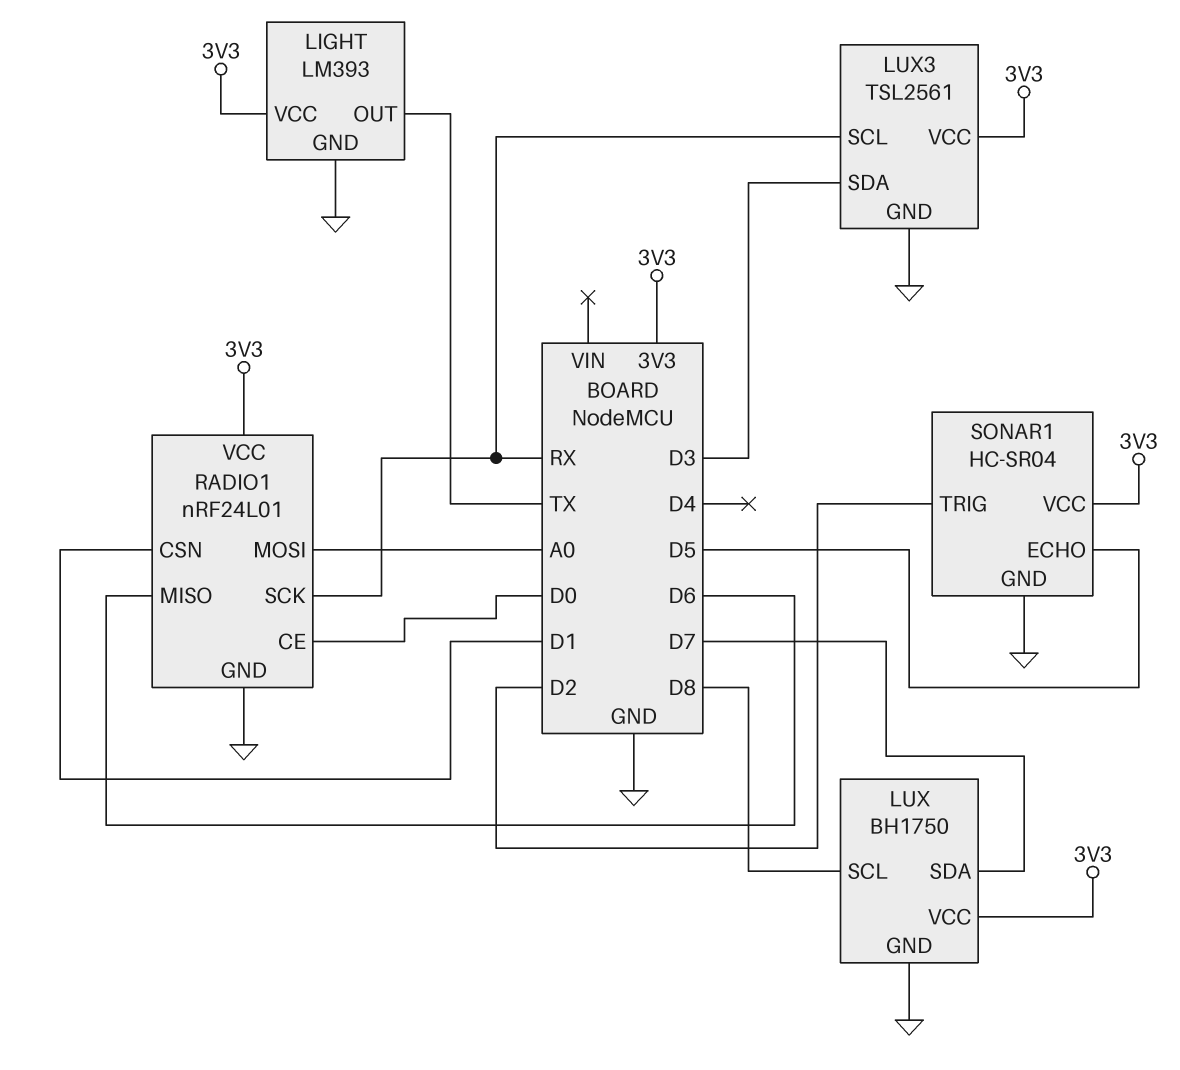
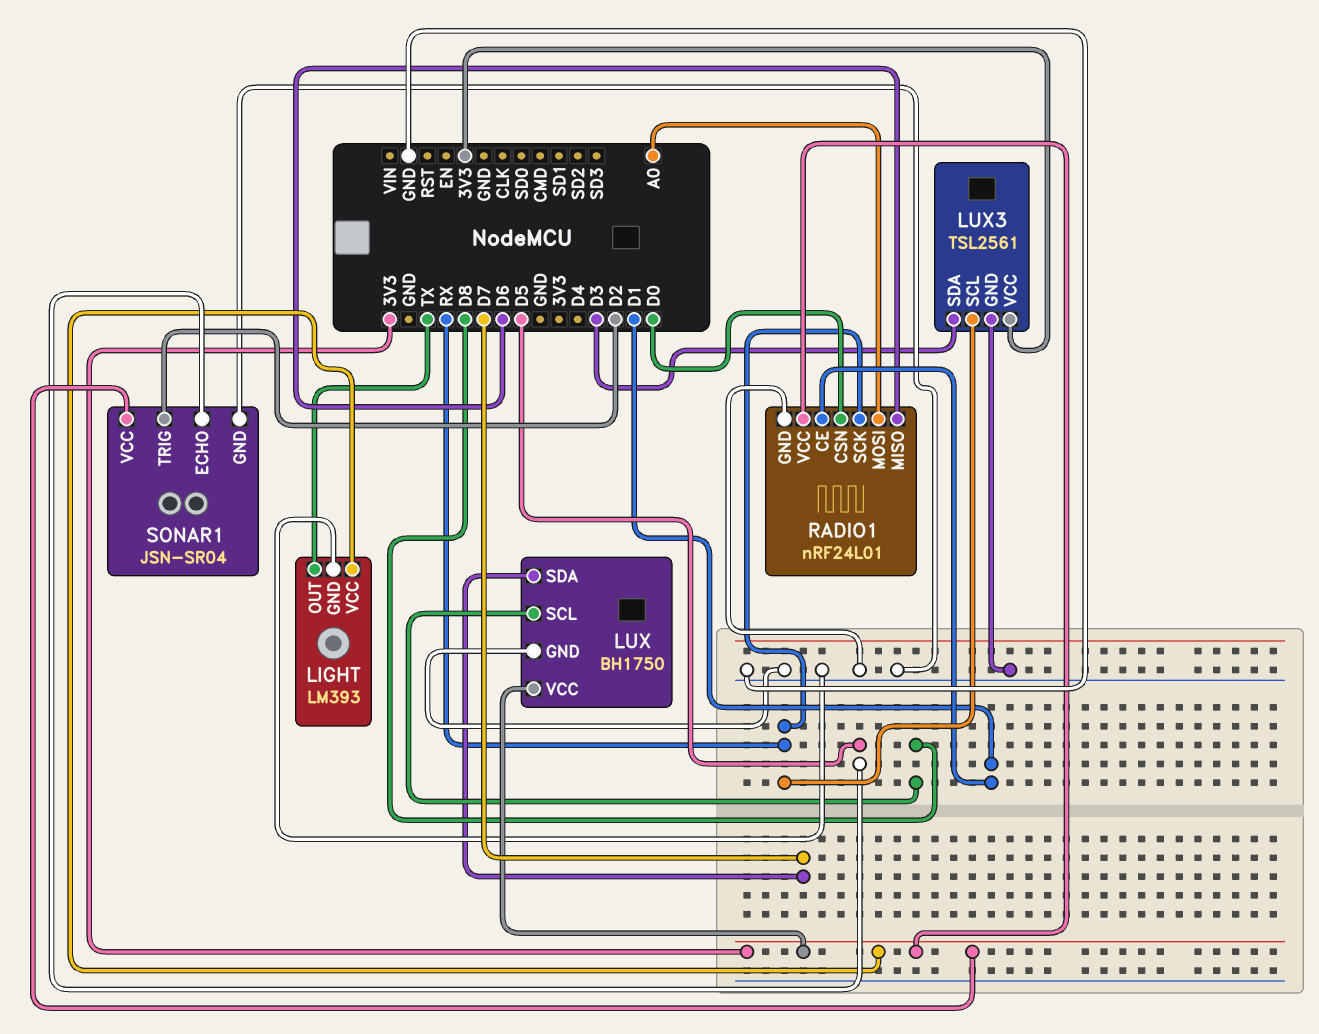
RADIO1 pin CE: D0 -> D1
RADIO1 pin CSN: D1 -> D0
SONAR1: HC-SR04 -> JSN-SR04

